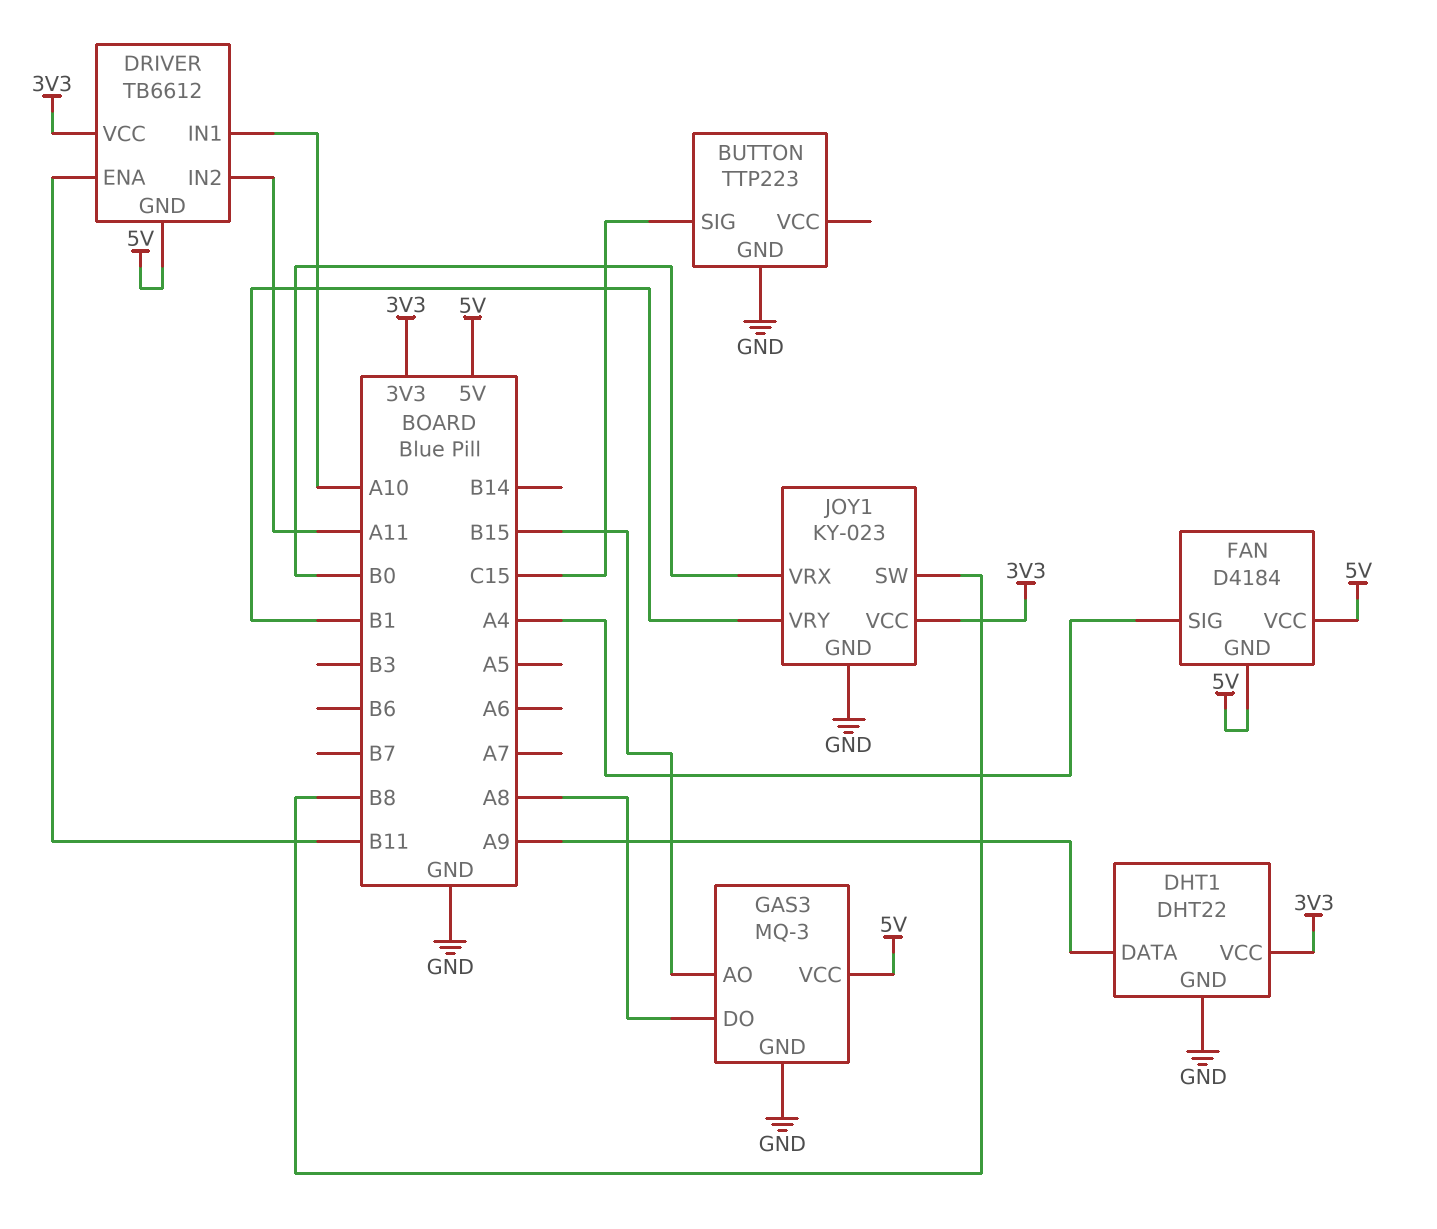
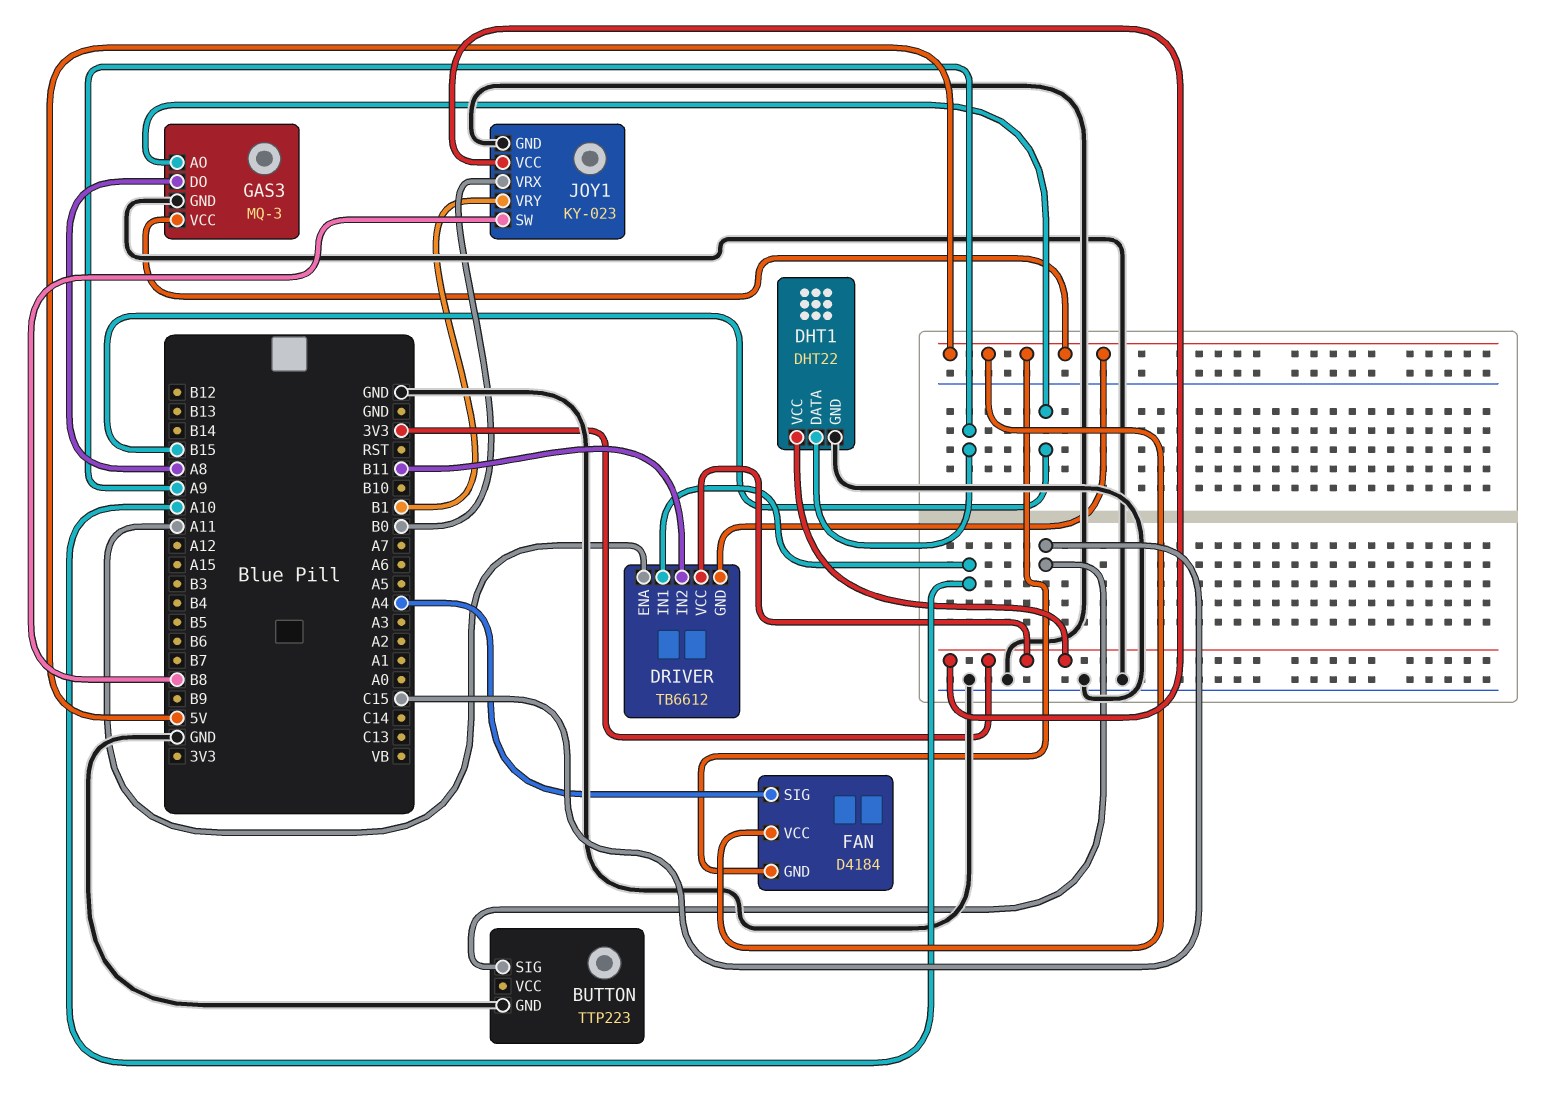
DRIVER pin ENA: B11 -> A11
DRIVER pin IN2: A11 -> B11

